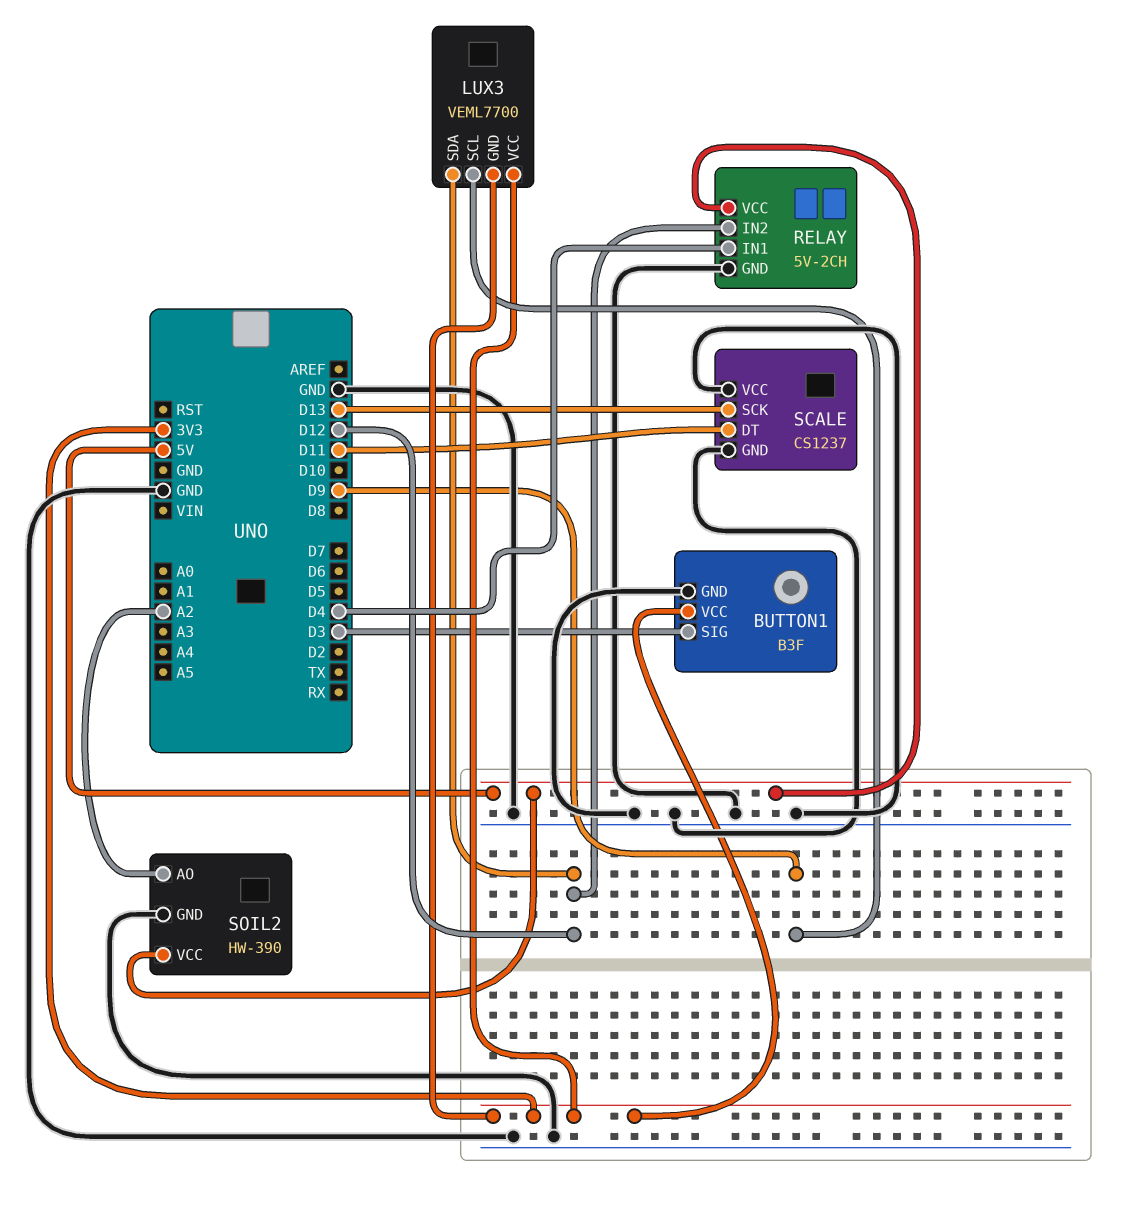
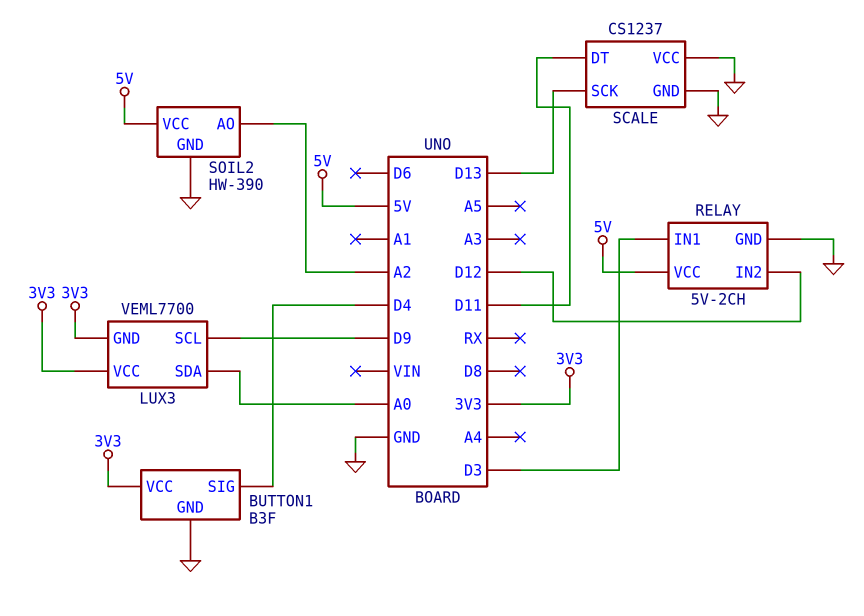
BUTTON1 pin SIG: D3 -> D4
LUX3 pin SDA: D12 -> A0
RELAY pin IN1: D4 -> D3

